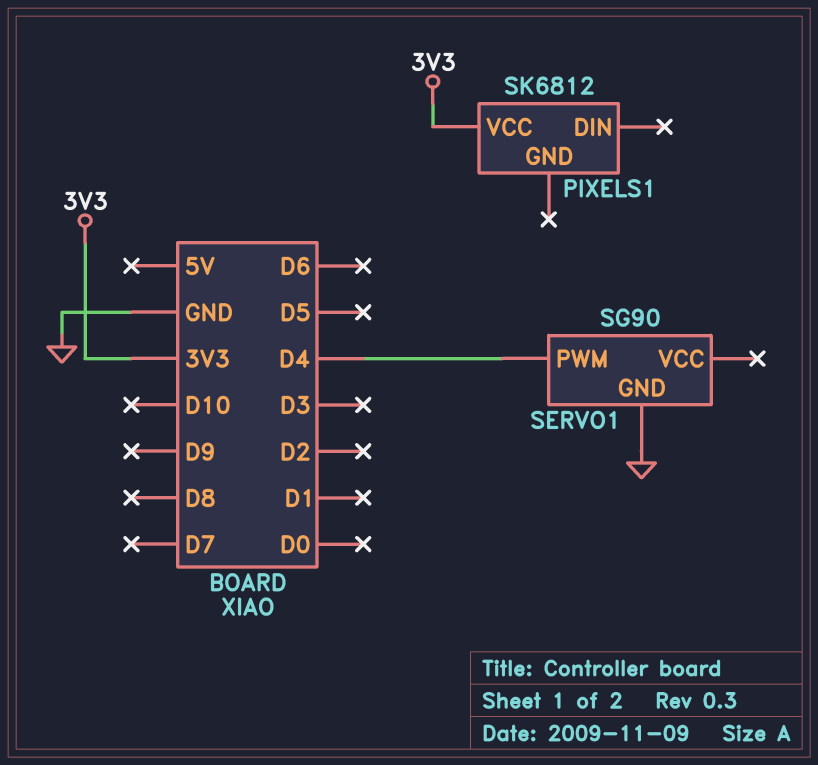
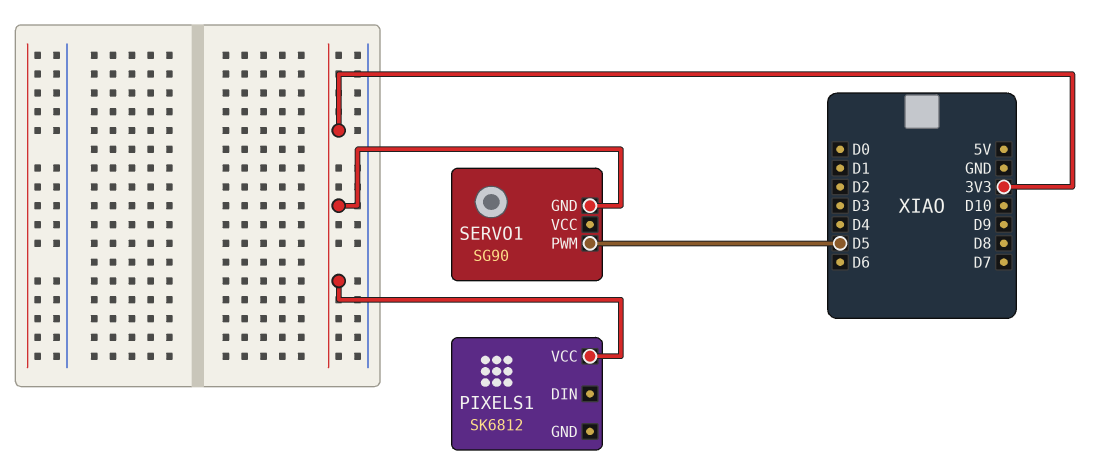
SERVO1 pin GND: GND -> 3V3
SERVO1 pin PWM: D4 -> D5

